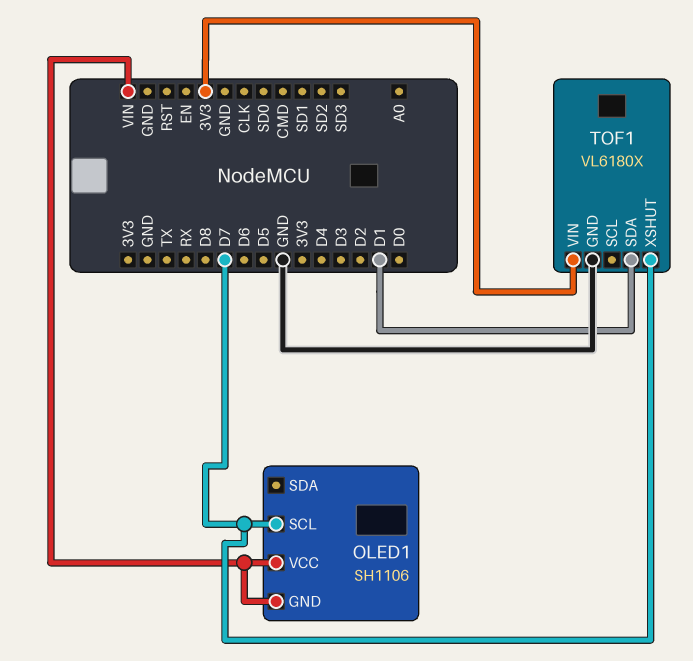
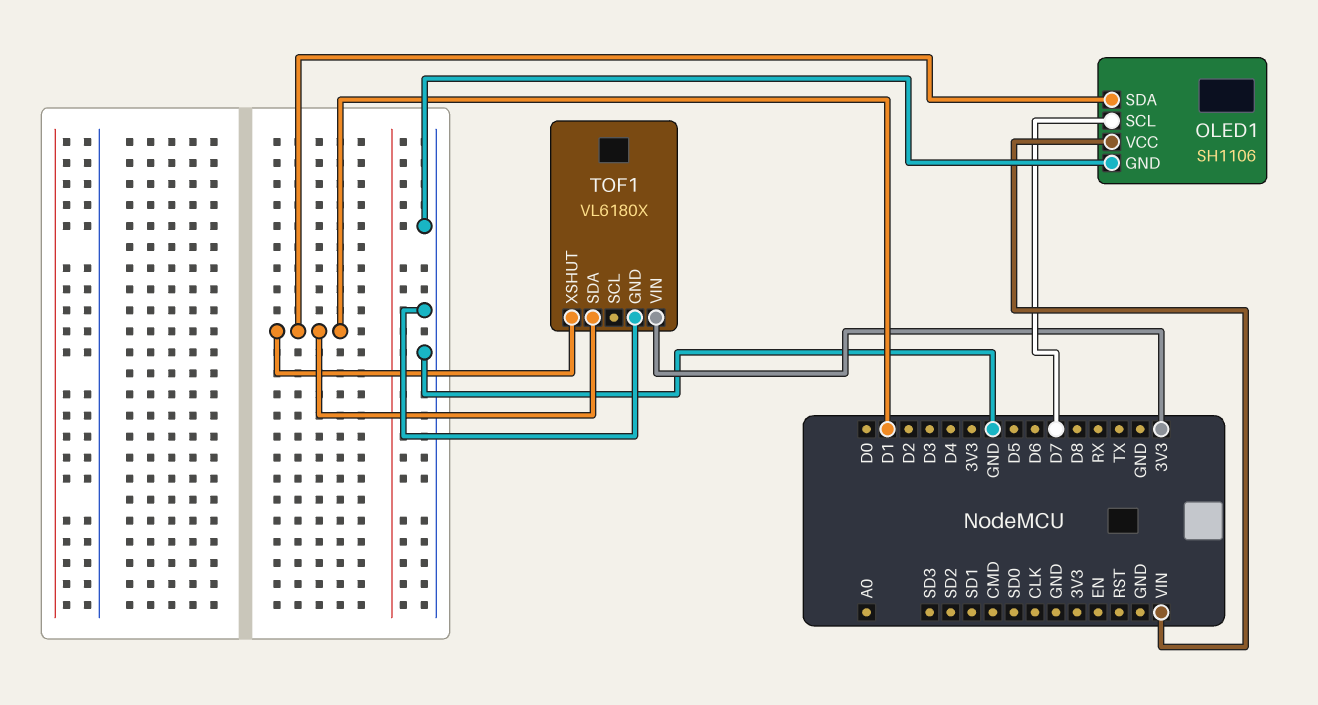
OLED1 pin GND: VIN -> GND
OLED1 pin SDA: none -> D1
TOF1 pin XSHUT: D7 -> D1

